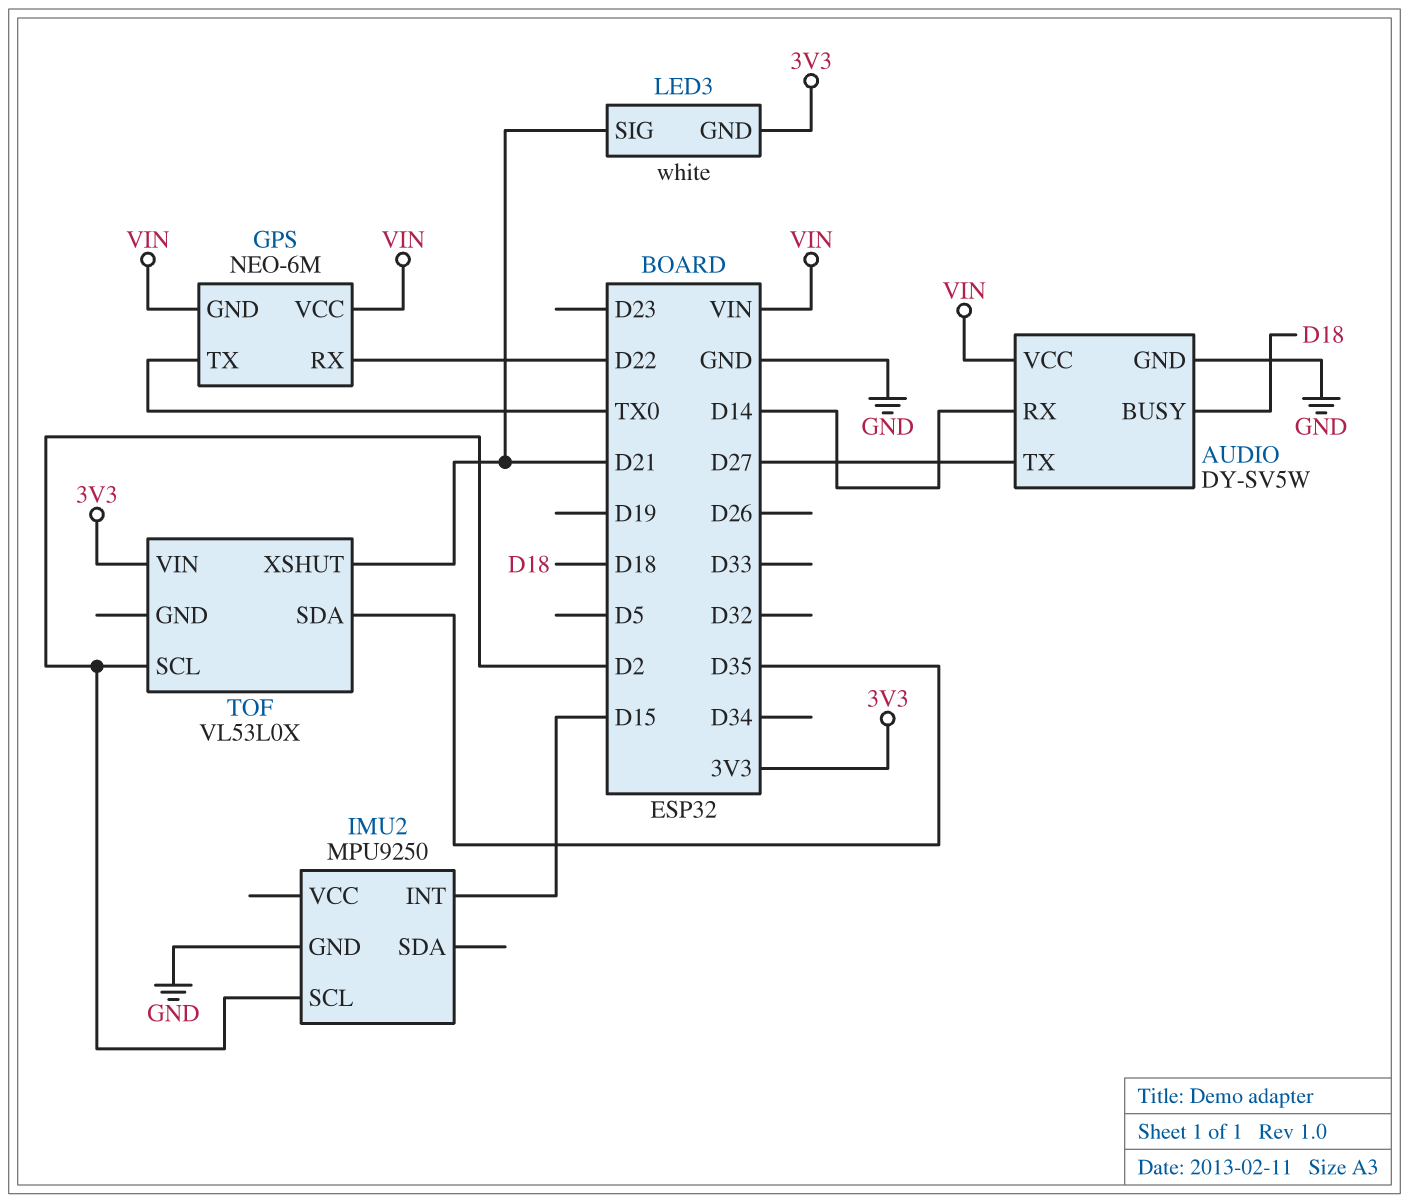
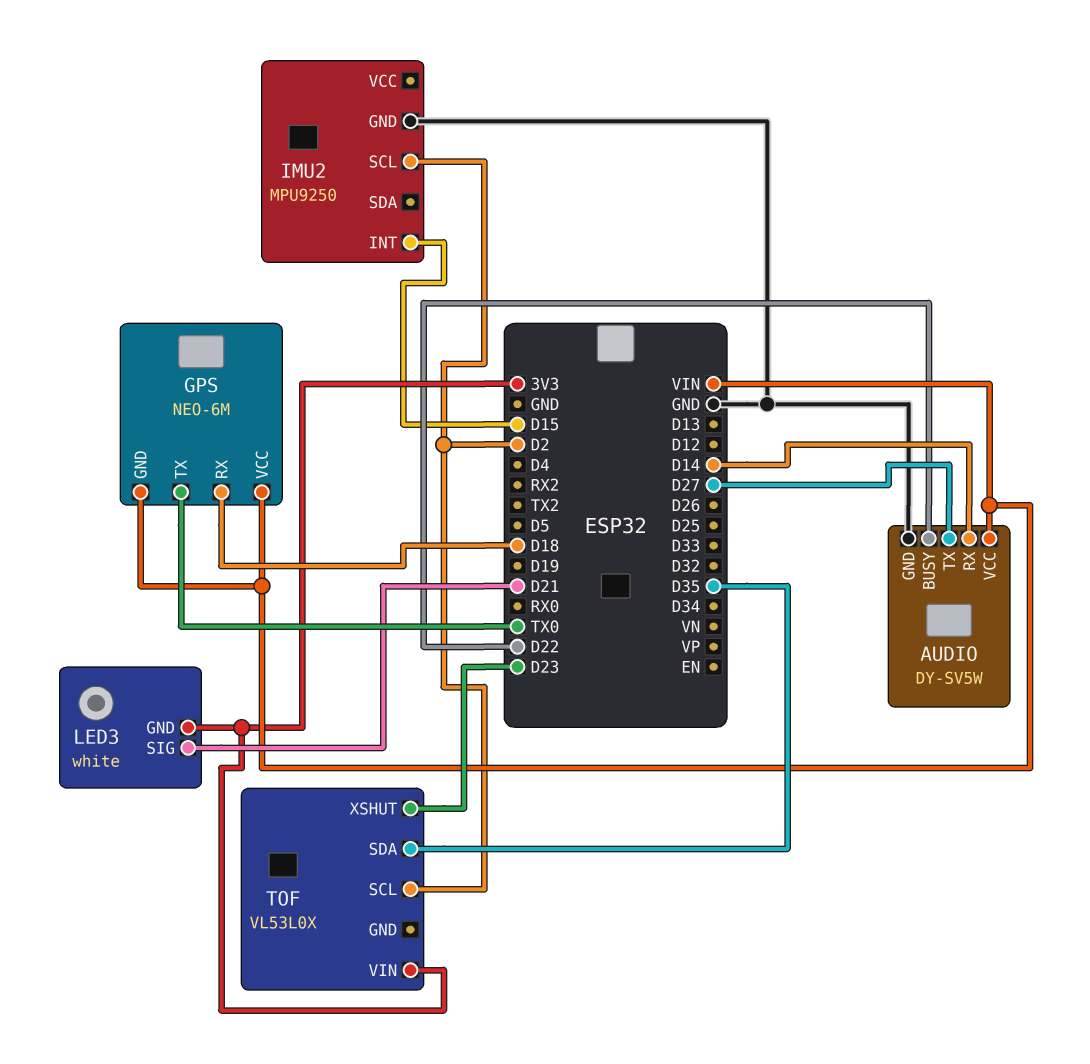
AUDIO pin BUSY: D18 -> D22
GPS pin RX: D22 -> D18
TOF pin XSHUT: D21 -> D23

